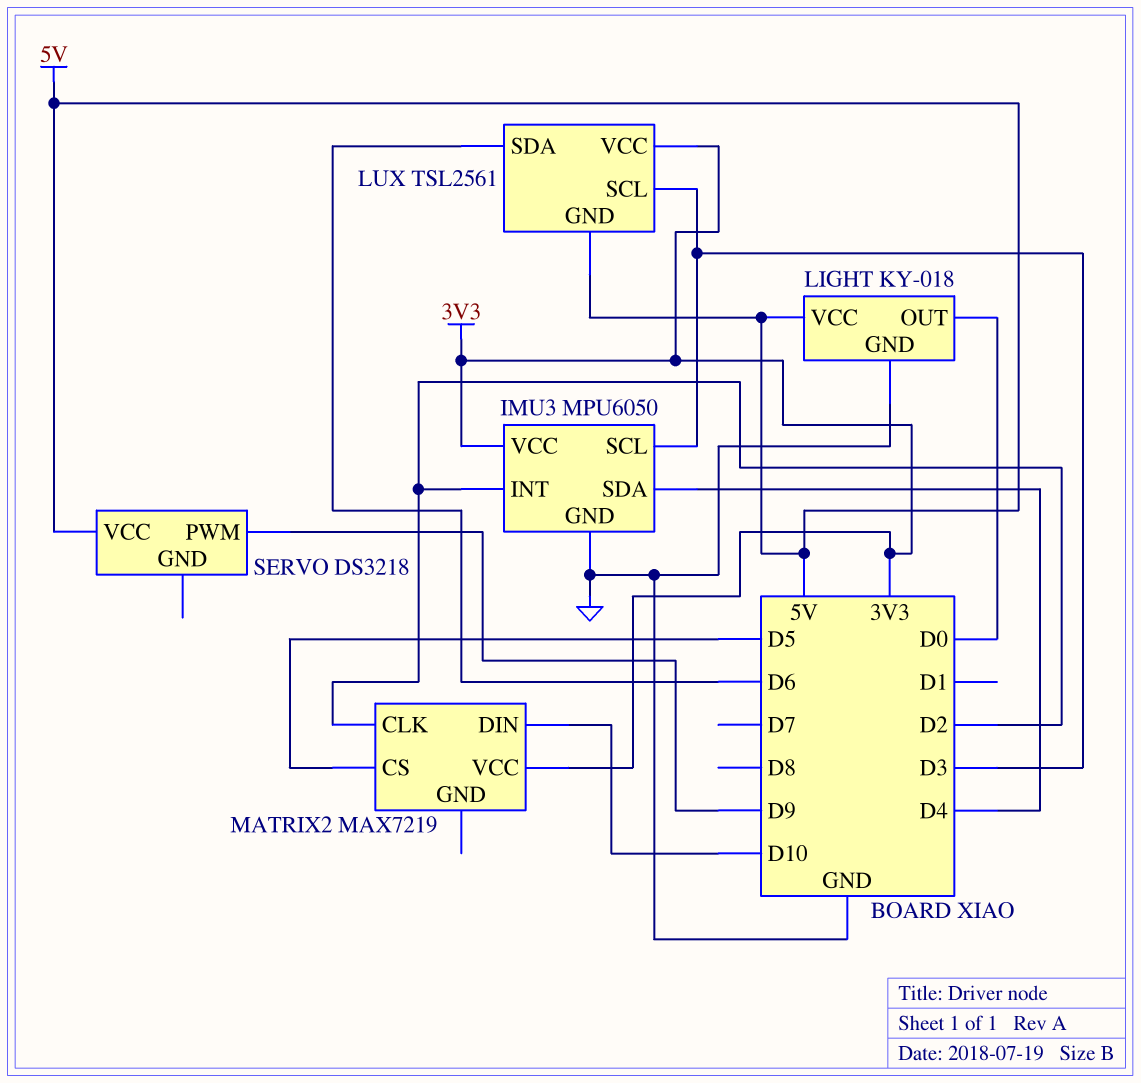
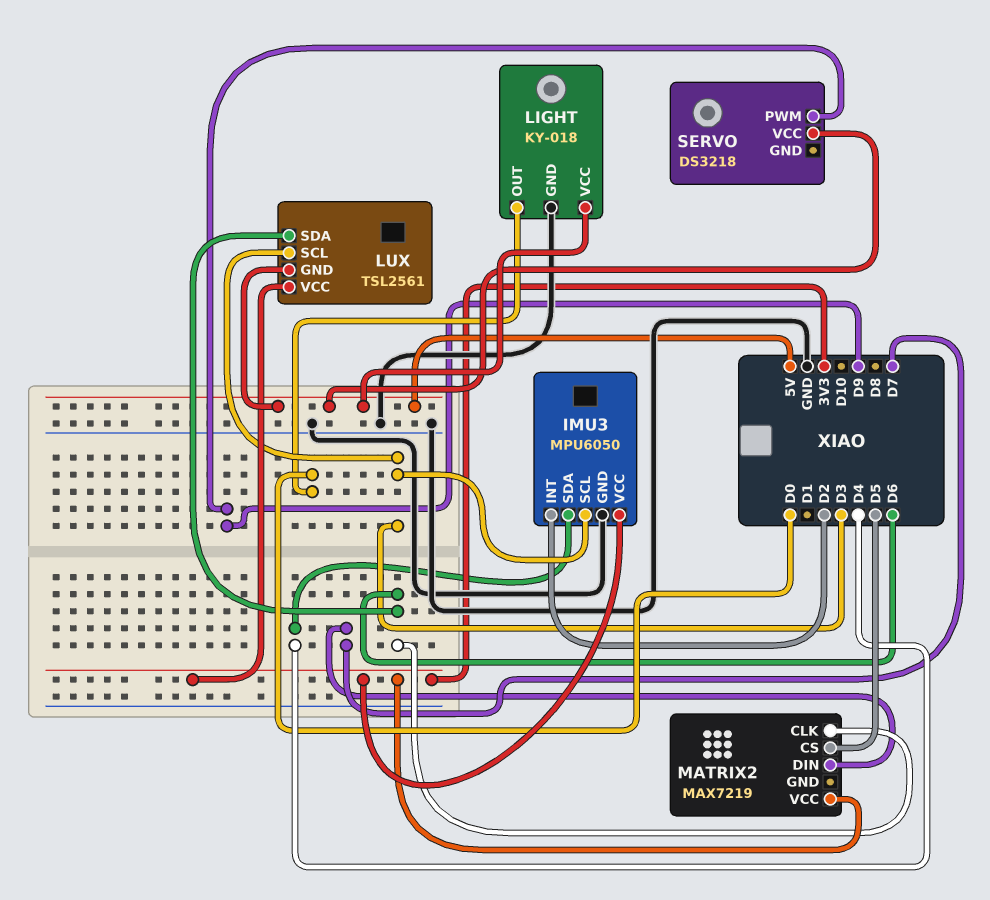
MATRIX2 pin CLK: D2 -> D6
MATRIX2 pin DIN: D10 -> D7

